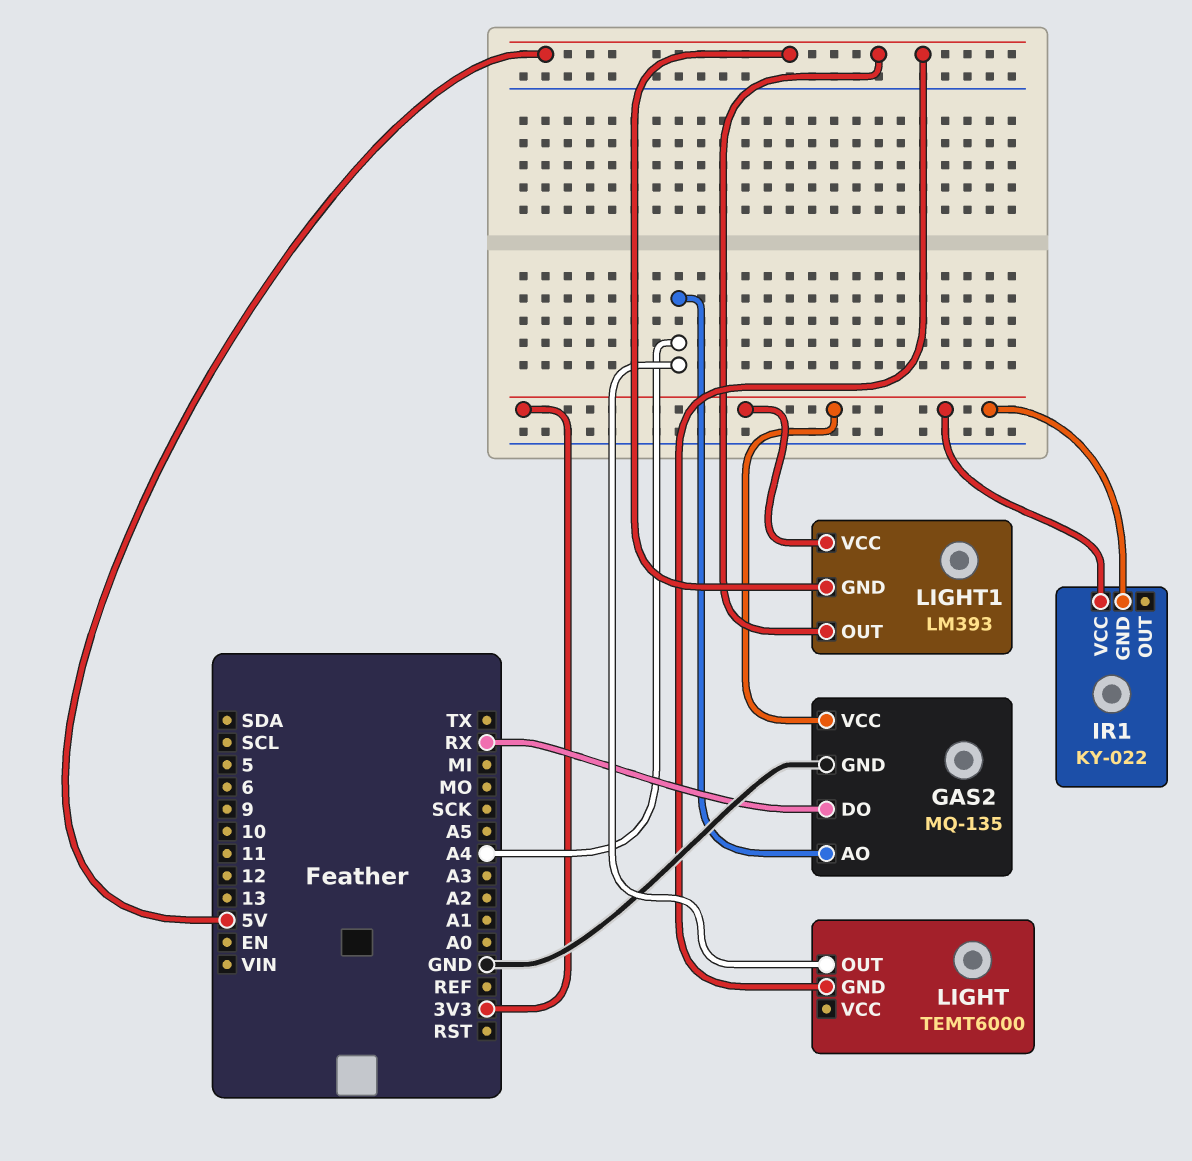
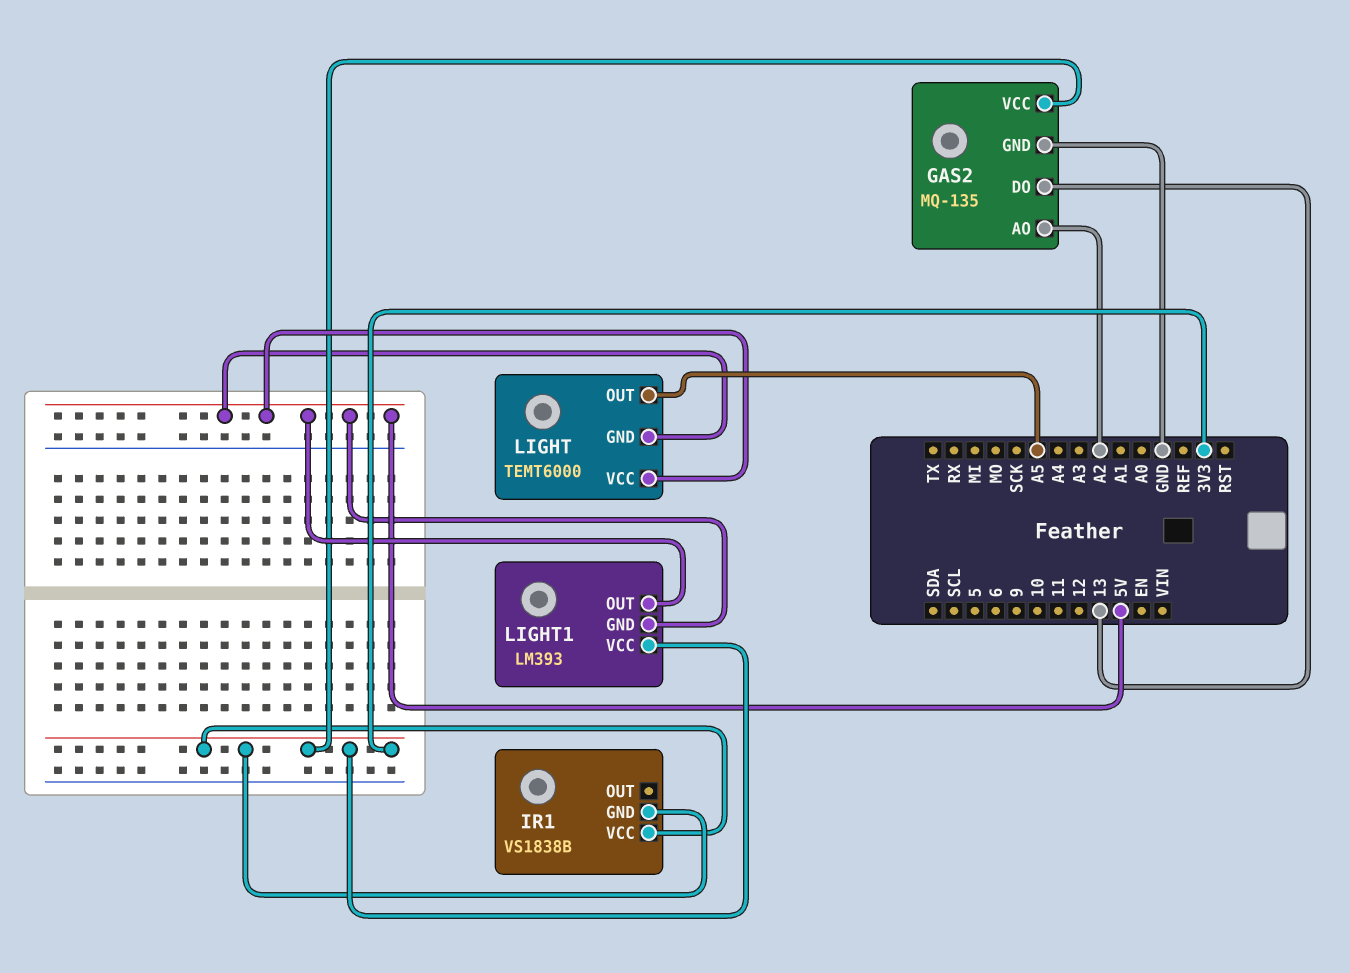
GAS2 pin AO: A4 -> A2
GAS2 pin DO: RX -> 13
IR1: KY-022 -> VS1838B
LIGHT pin OUT: A4 -> A5
LIGHT pin VCC: none -> 5V

